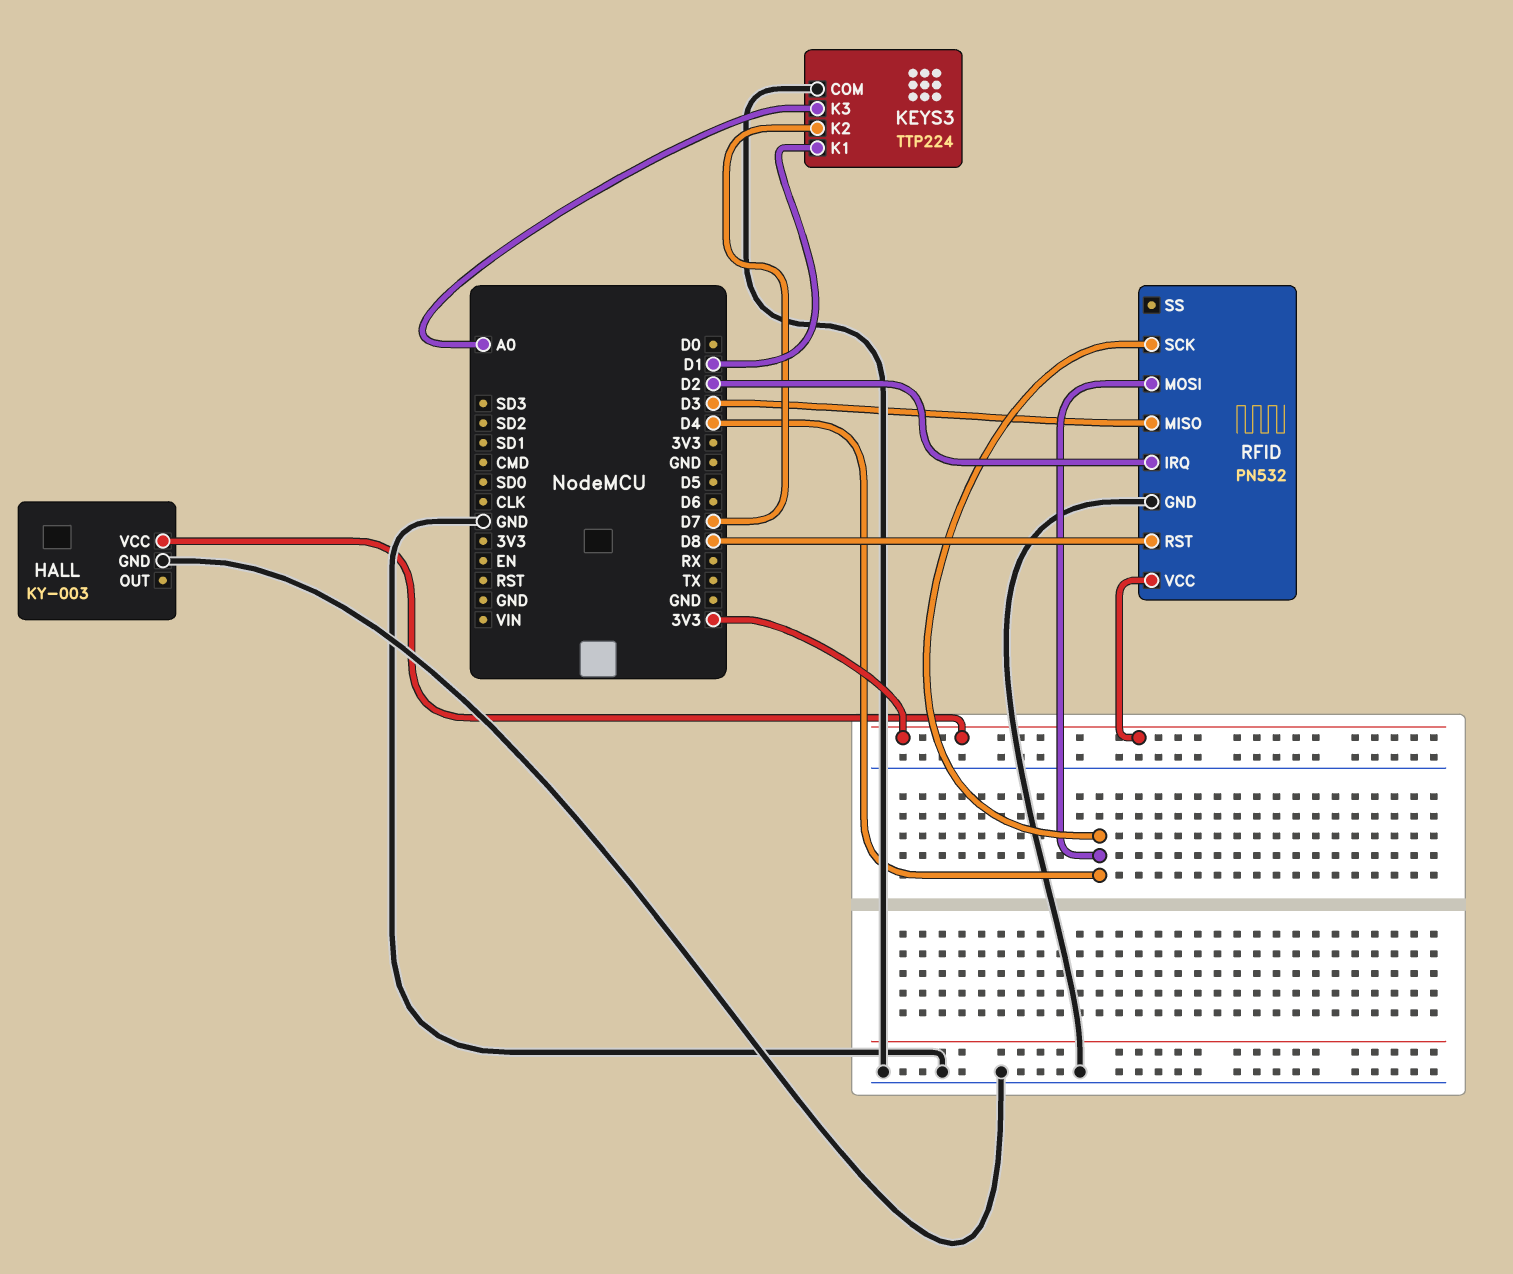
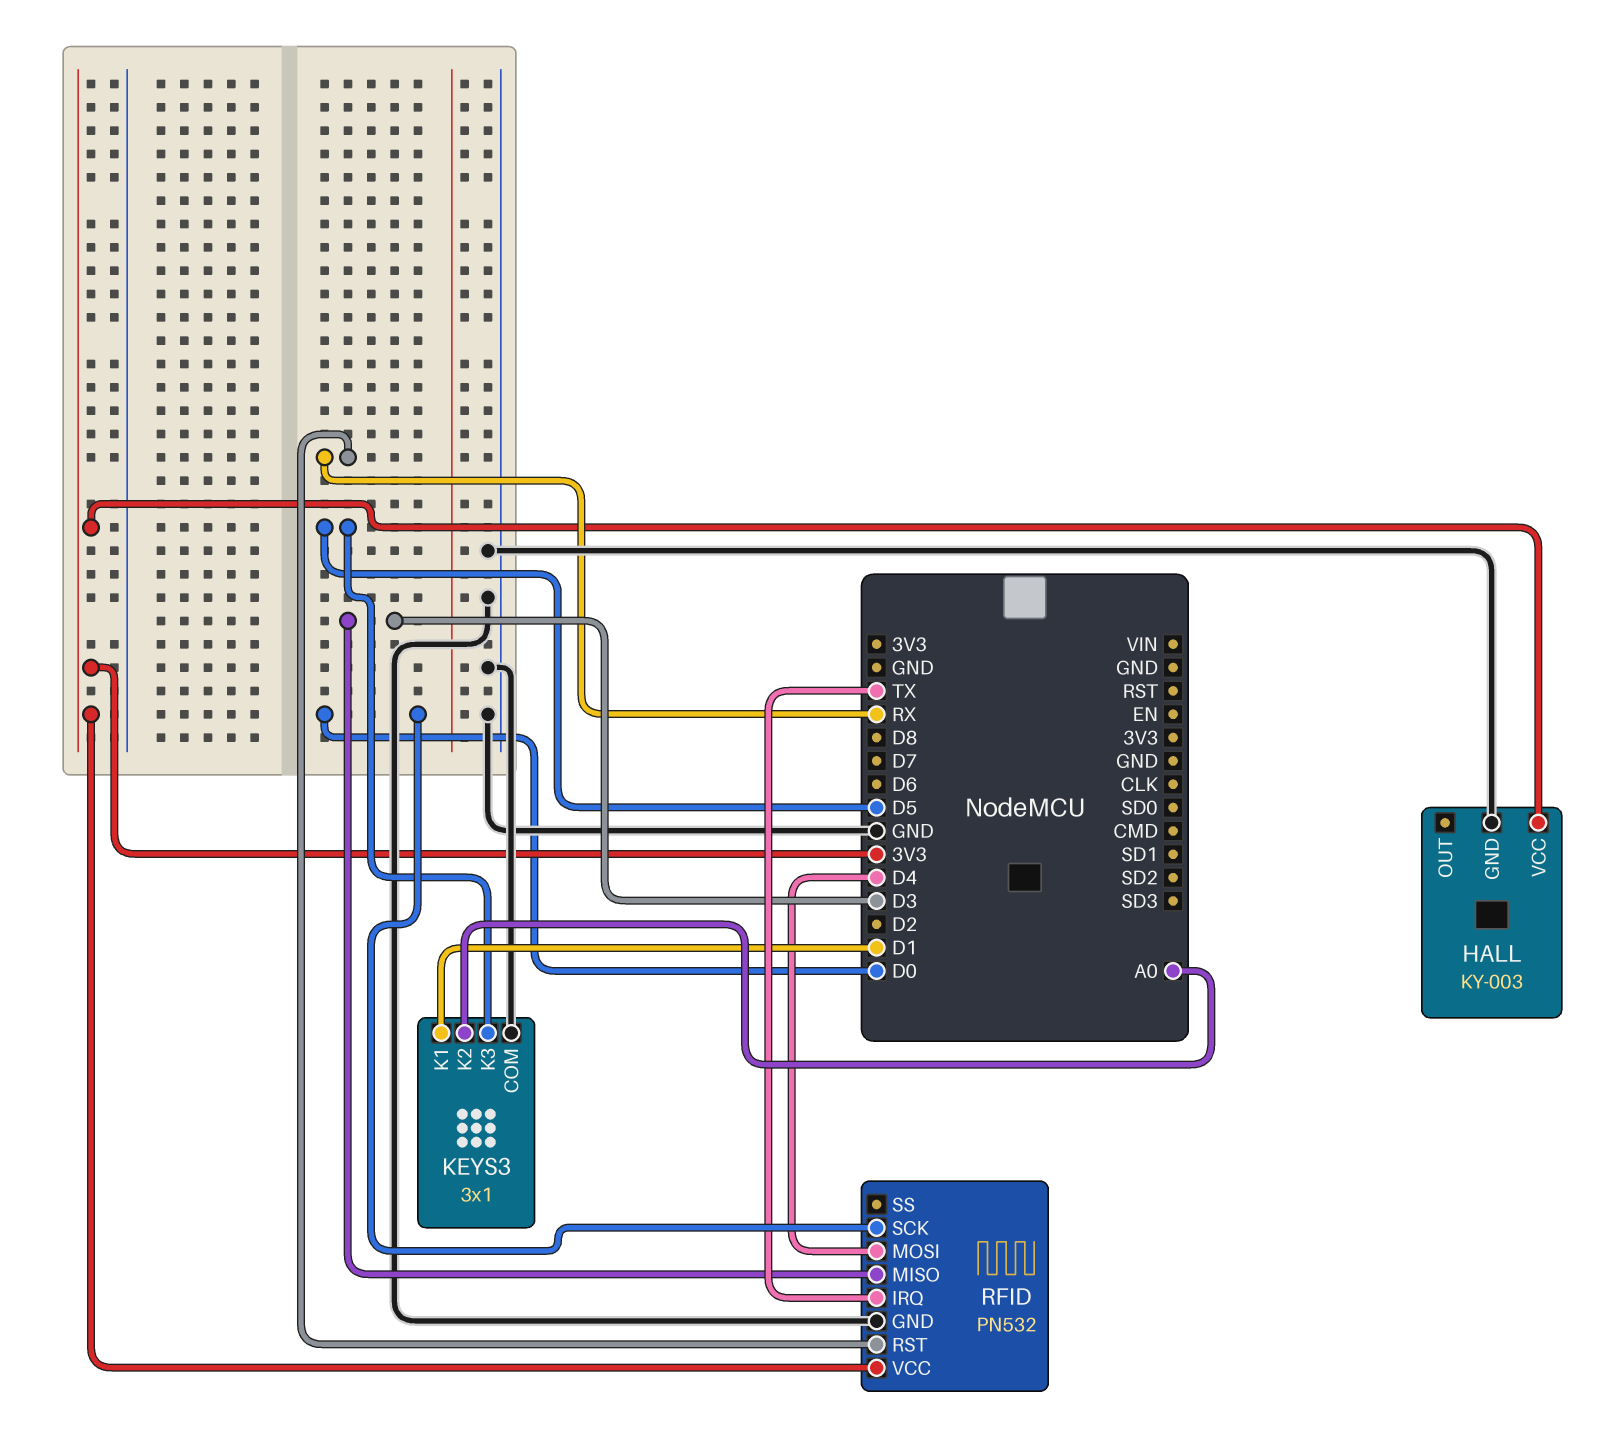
KEYS3: TTP224 -> 3x1
KEYS3 pin K2: D7 -> A0
KEYS3 pin K3: A0 -> D5
RFID pin IRQ: D2 -> TX
RFID pin RST: D8 -> RX
RFID pin SCK: D4 -> D0

